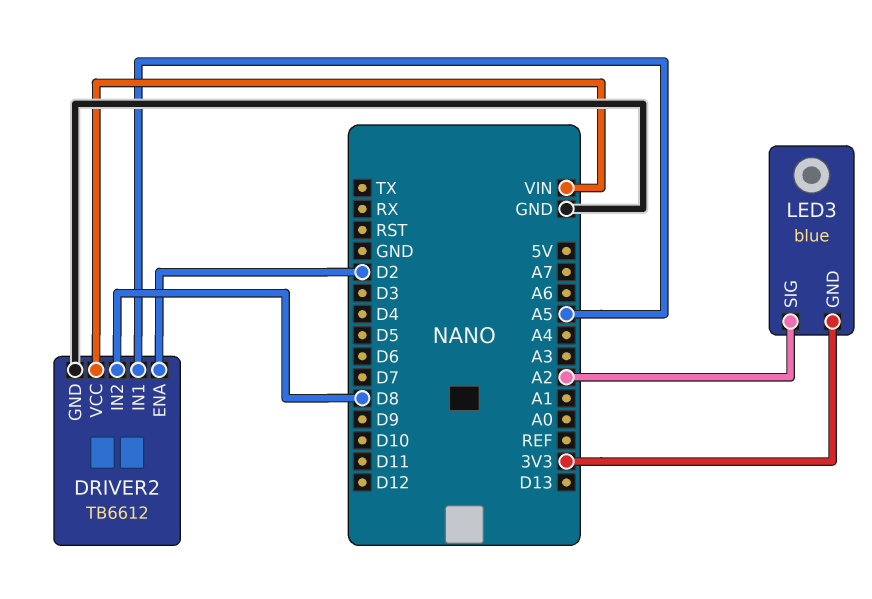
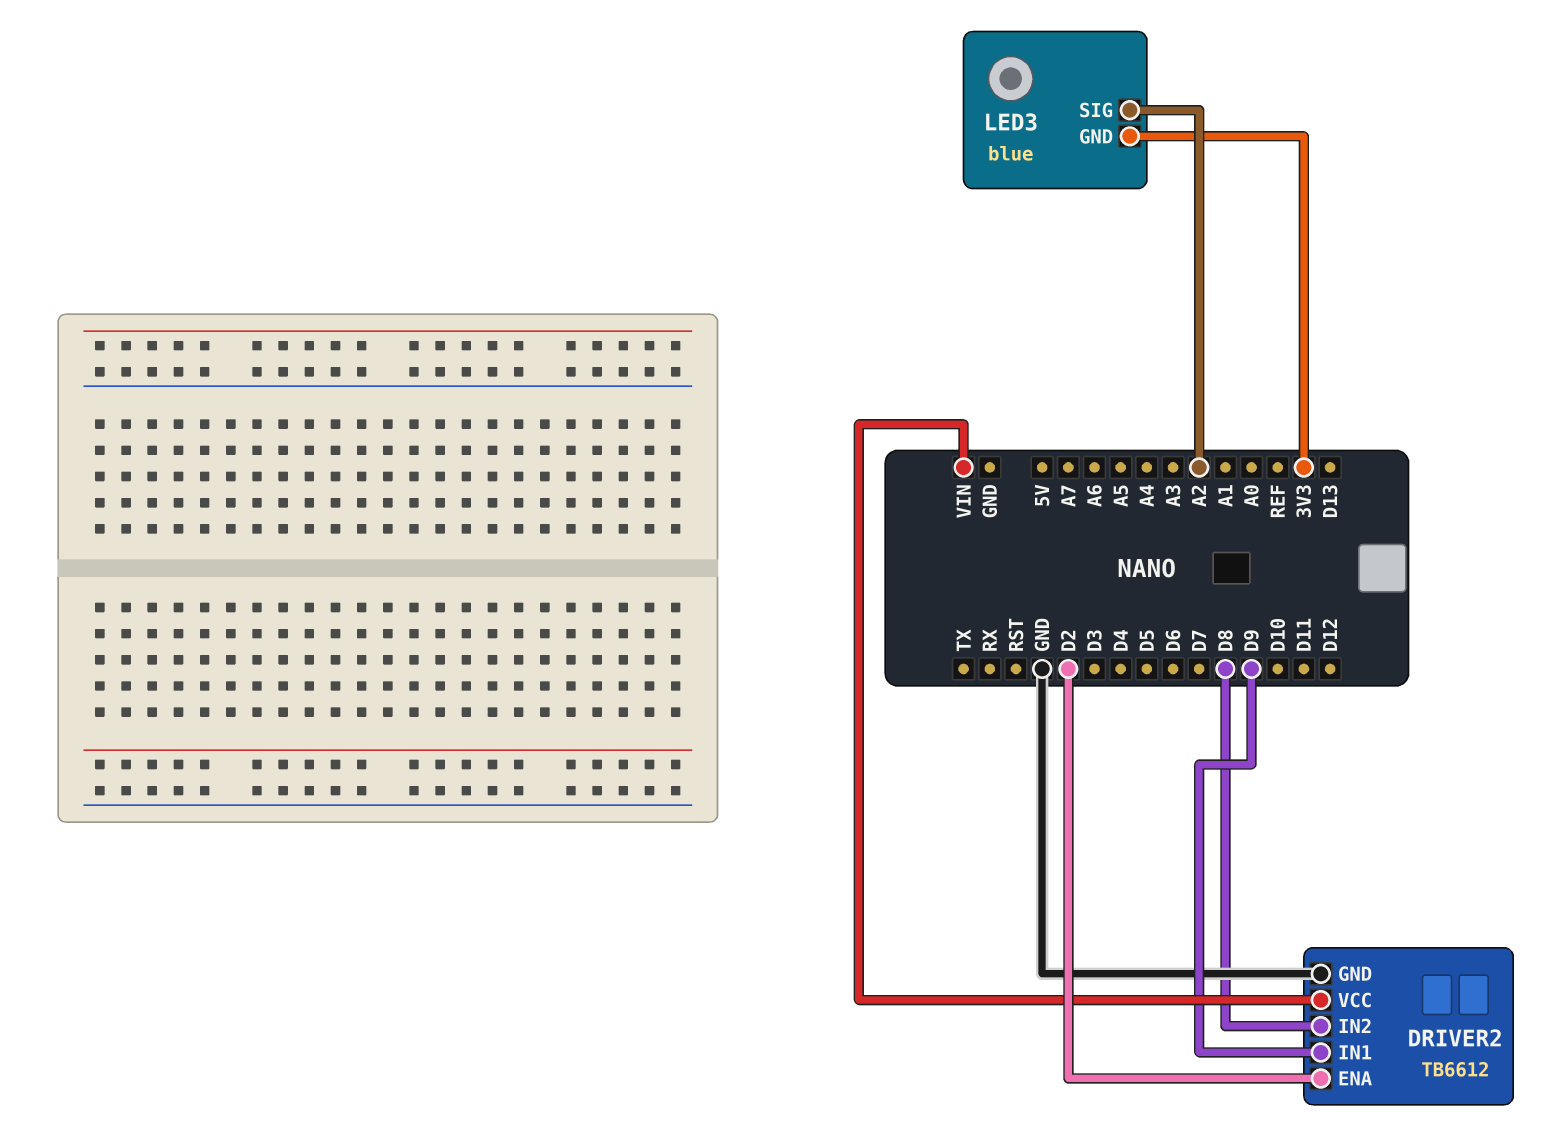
DRIVER2 pin IN1: A5 -> D9

